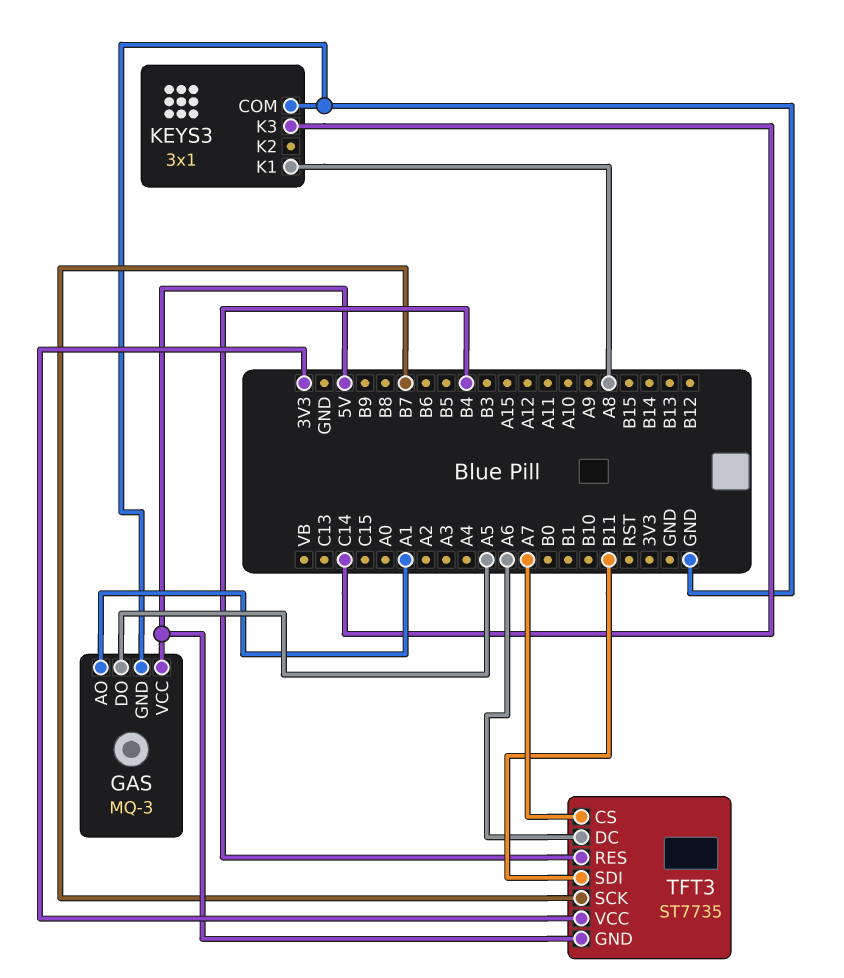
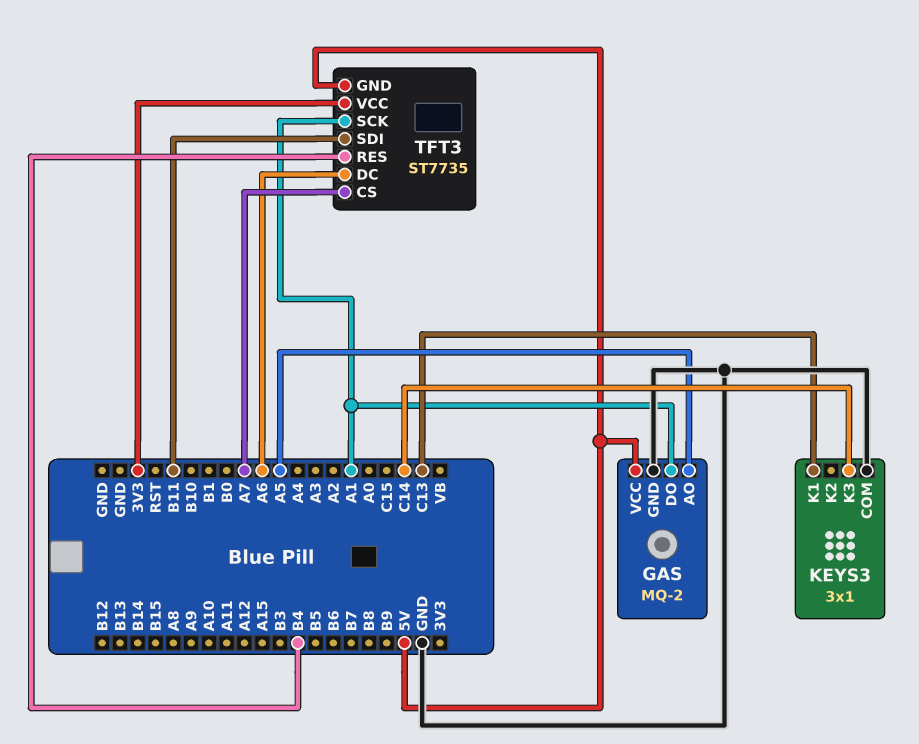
GAS: MQ-3 -> MQ-2
GAS pin AO: A1 -> A5
GAS pin DO: A5 -> A1
KEYS3 pin K1: A8 -> C13
TFT3 pin SCK: B7 -> A1

